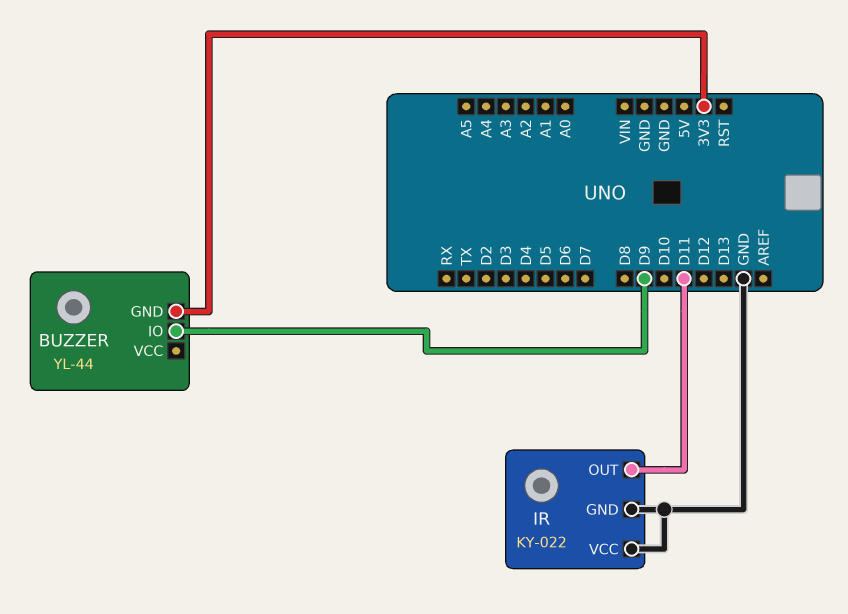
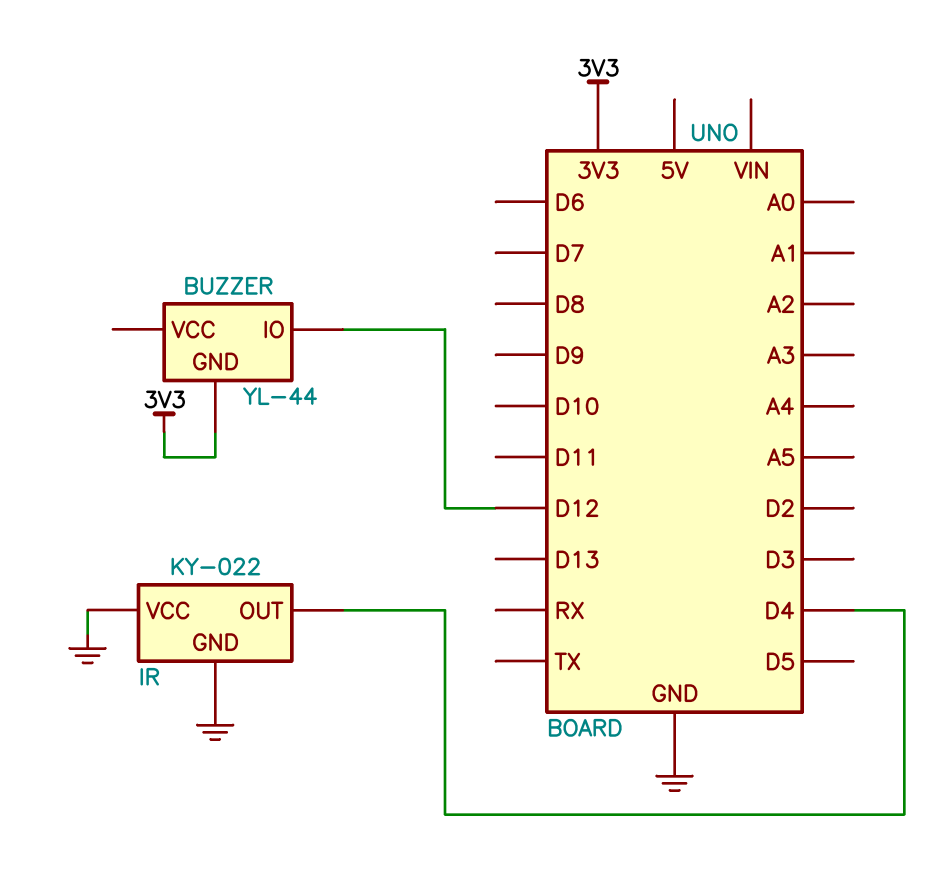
BUZZER pin IO: D9 -> D12
IR pin OUT: D11 -> D4

